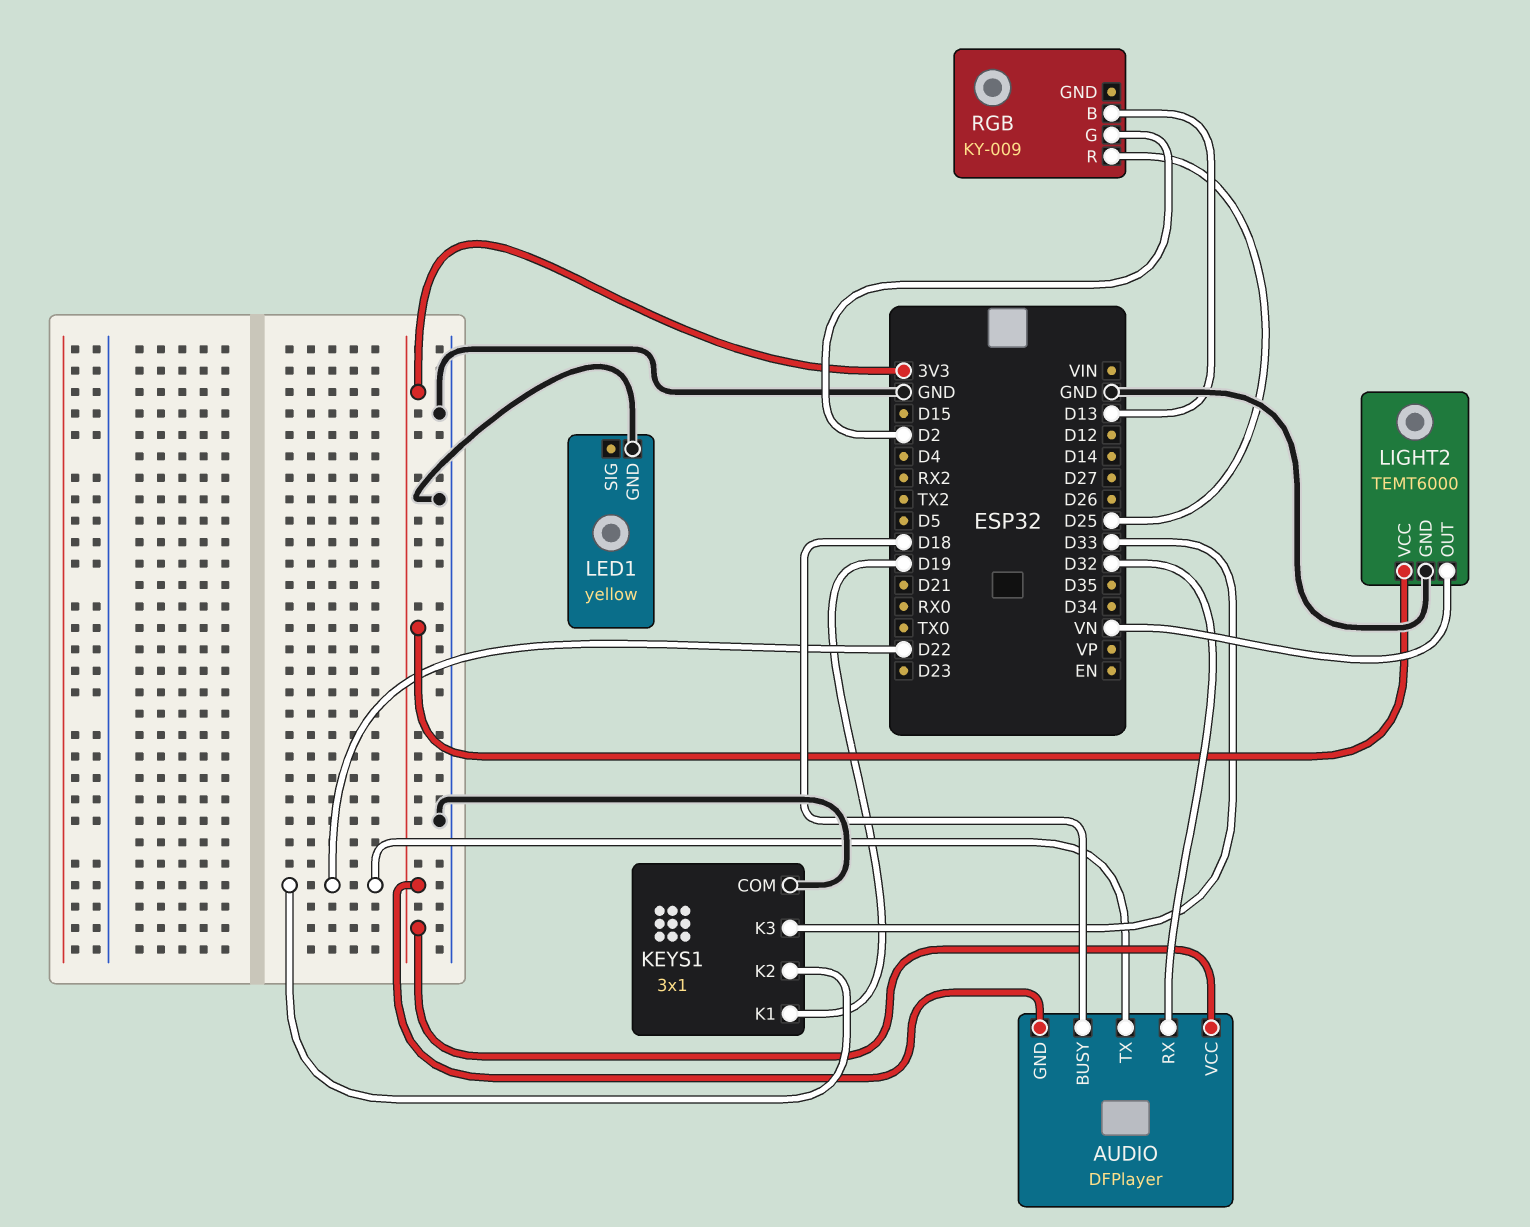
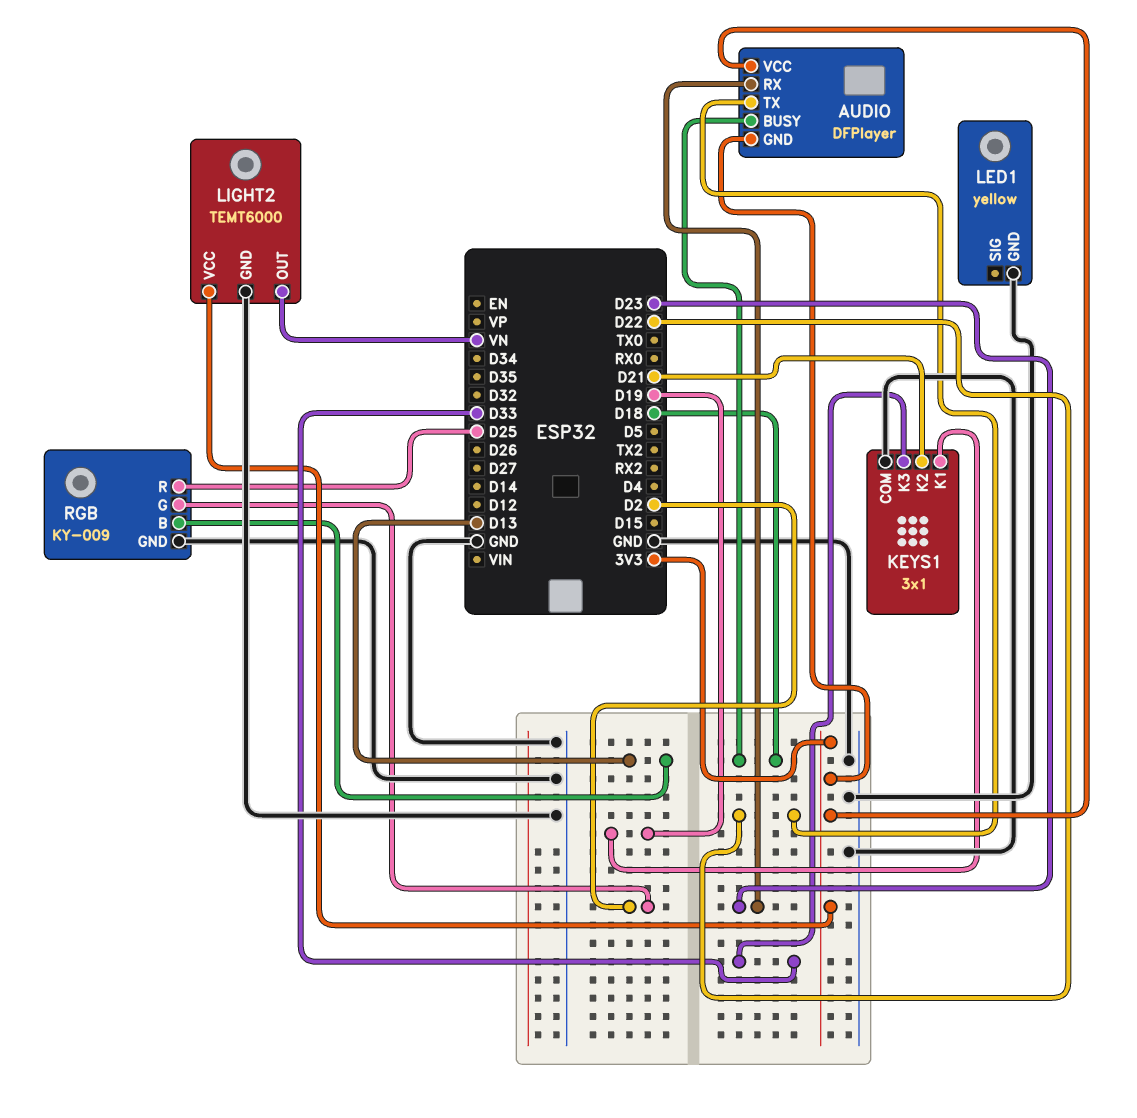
AUDIO pin RX: D32 -> D23
KEYS1 pin K2: D22 -> D21
RGB pin GND: none -> GND

